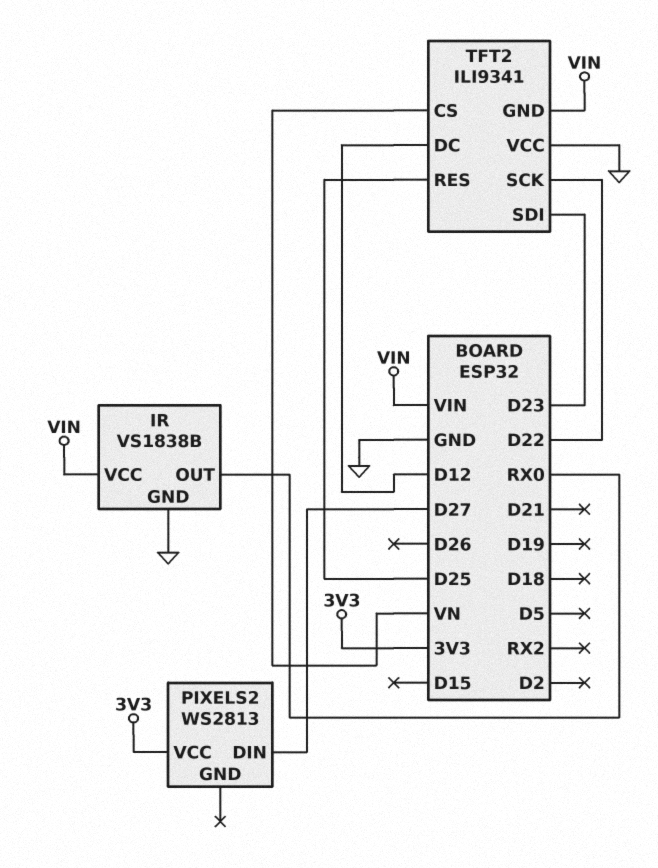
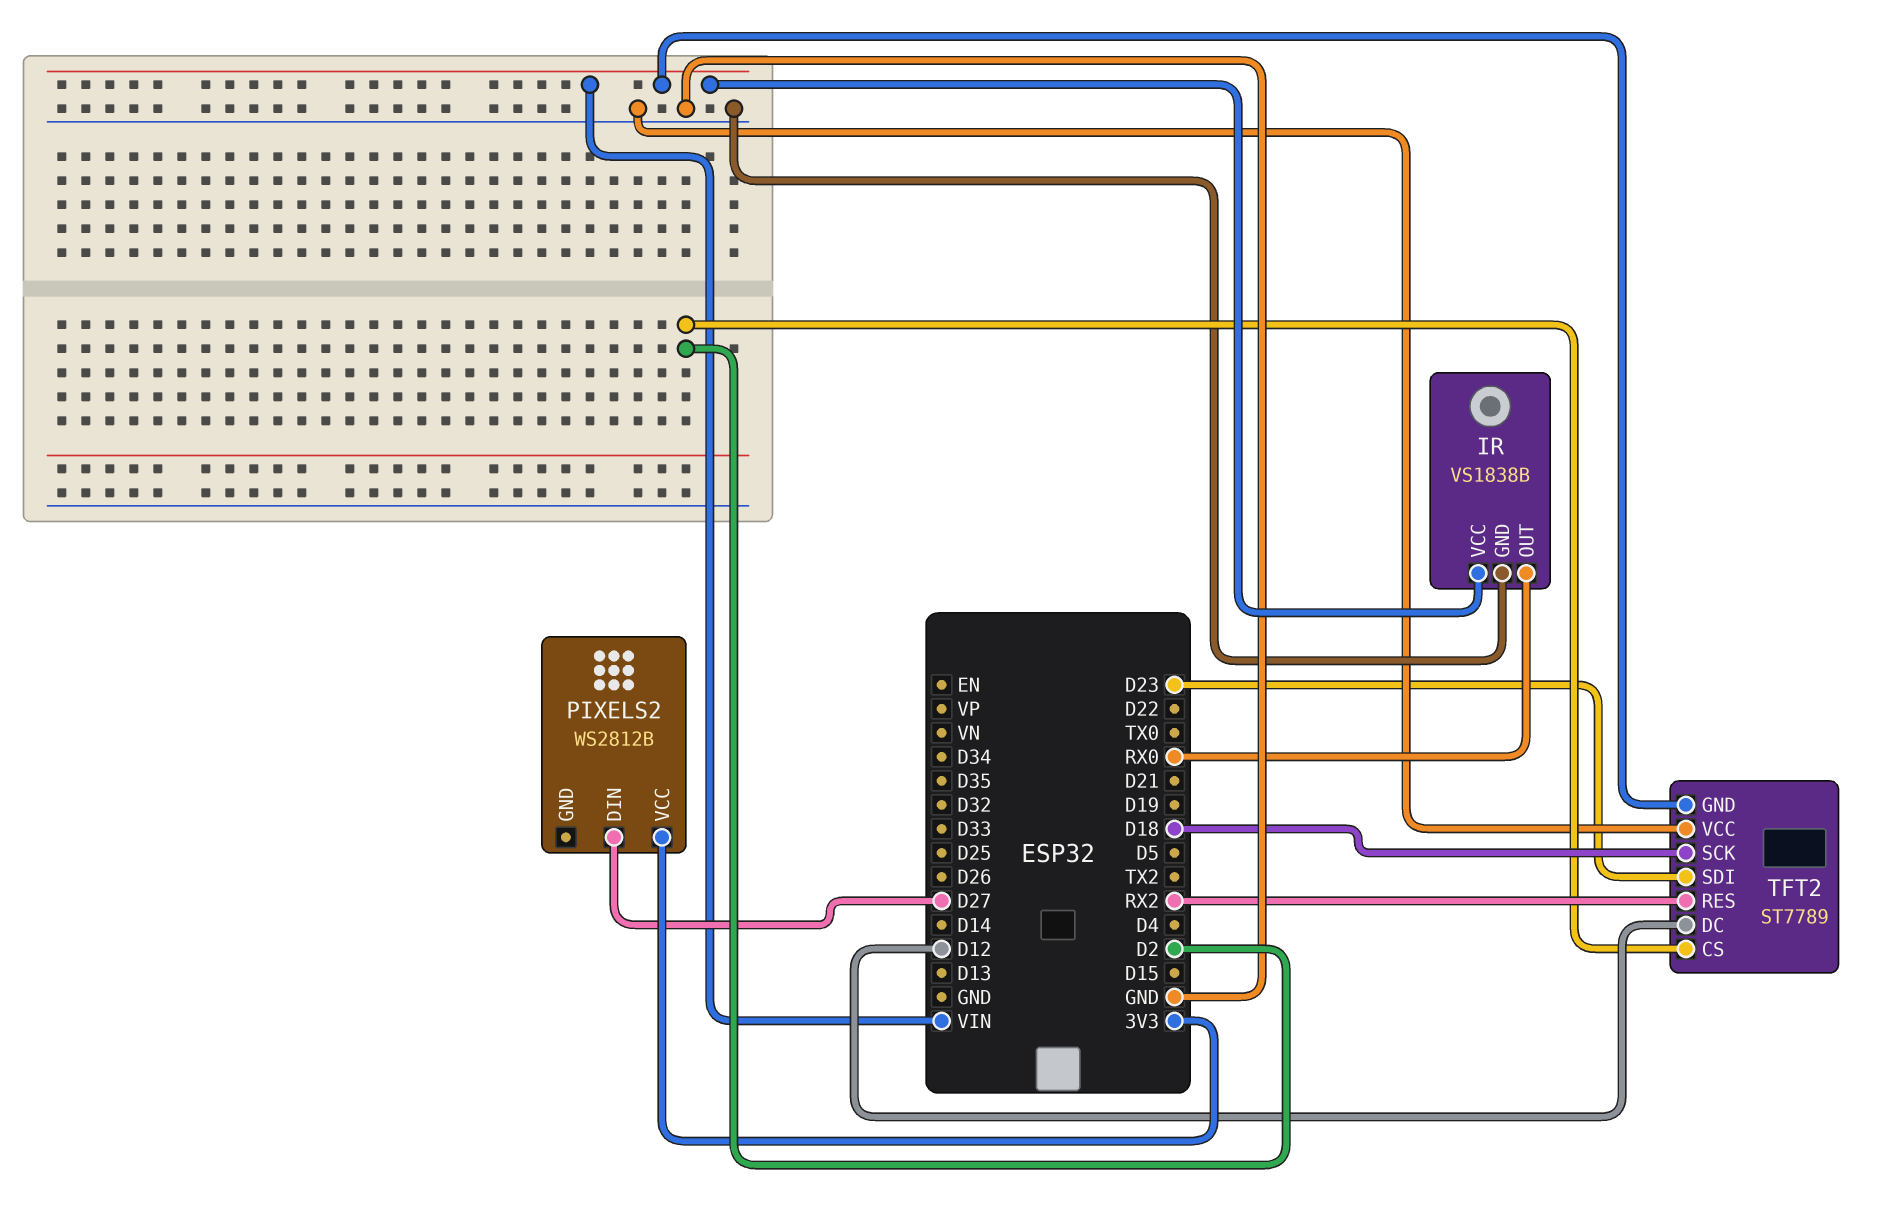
PIXELS2: WS2813 -> WS2812B
TFT2: ILI9341 -> ST7789
TFT2 pin CS: VN -> D2
TFT2 pin RES: D25 -> RX2
TFT2 pin SCK: D22 -> D18

